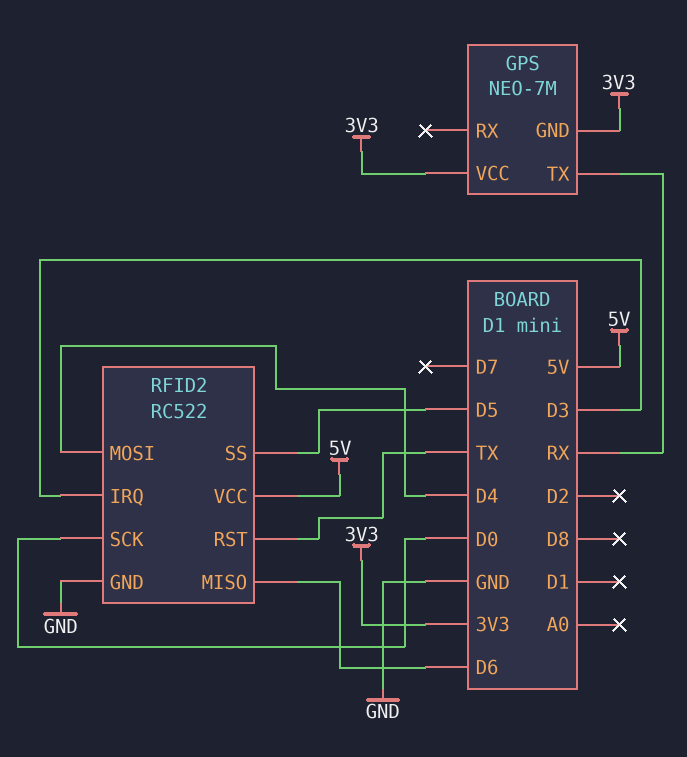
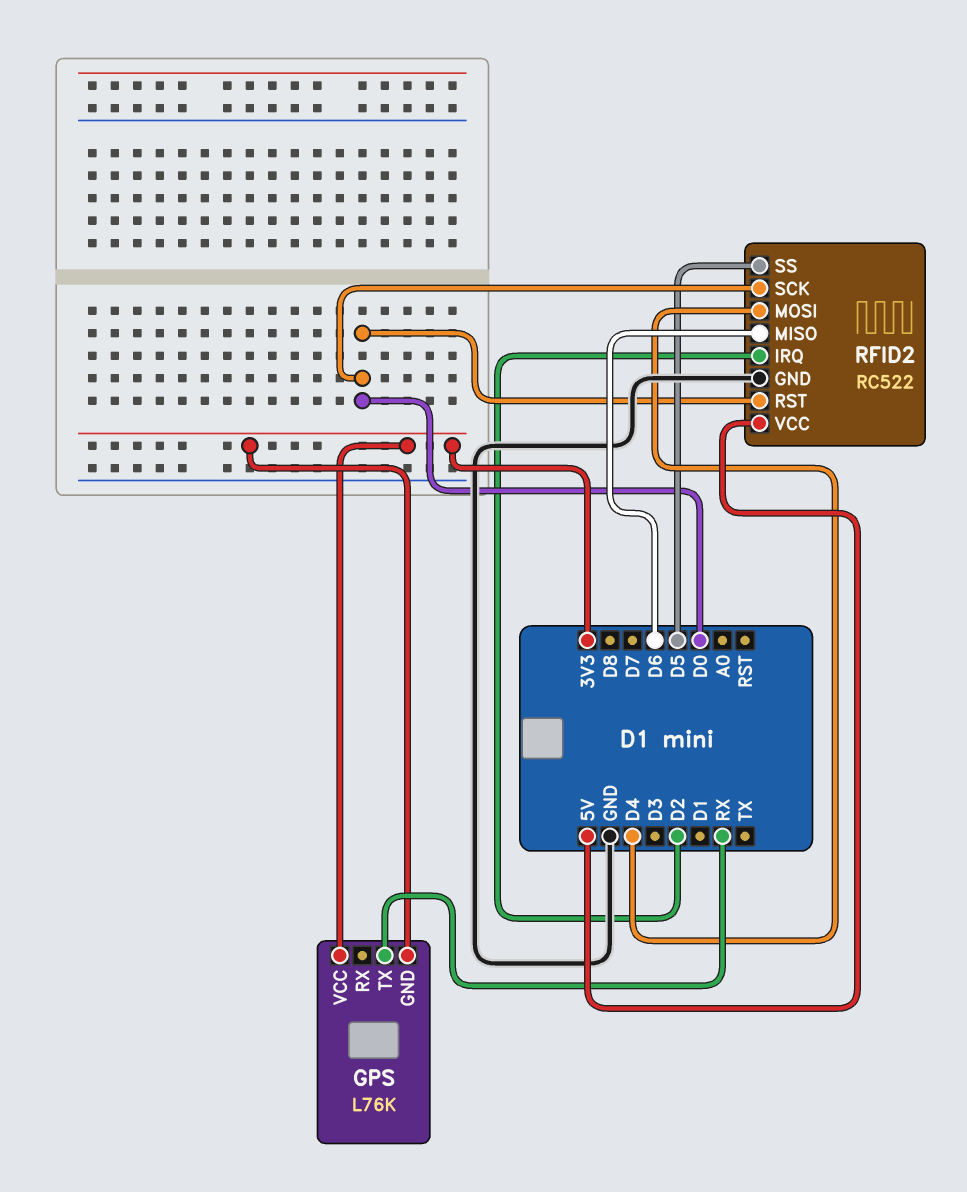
GPS: NEO-7M -> L76K
RFID2 pin IRQ: D3 -> D2
RFID2 pin RST: TX -> D0

